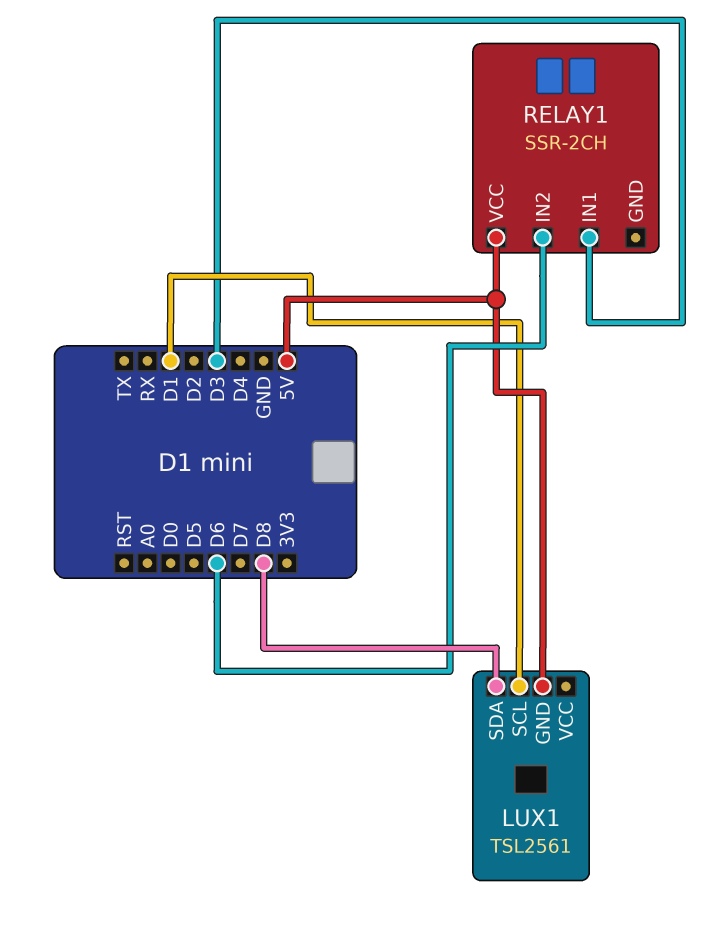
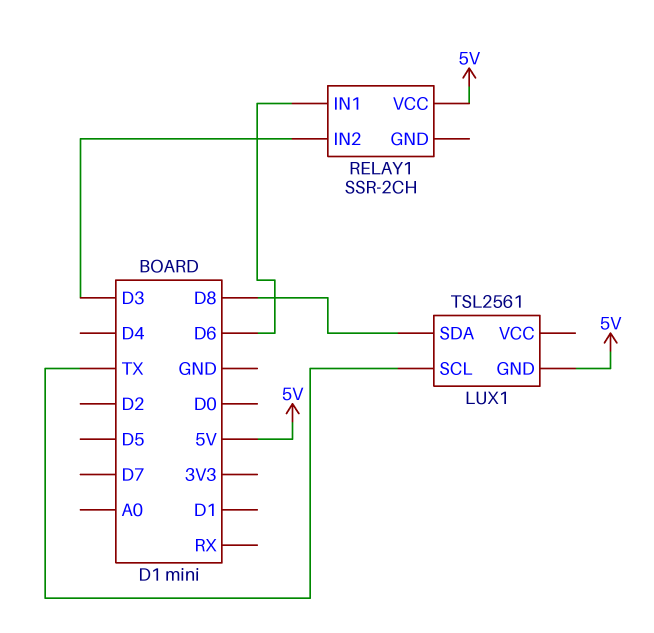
LUX1 pin SCL: D1 -> TX
RELAY1 pin IN1: D3 -> D6
RELAY1 pin IN2: D6 -> D3

